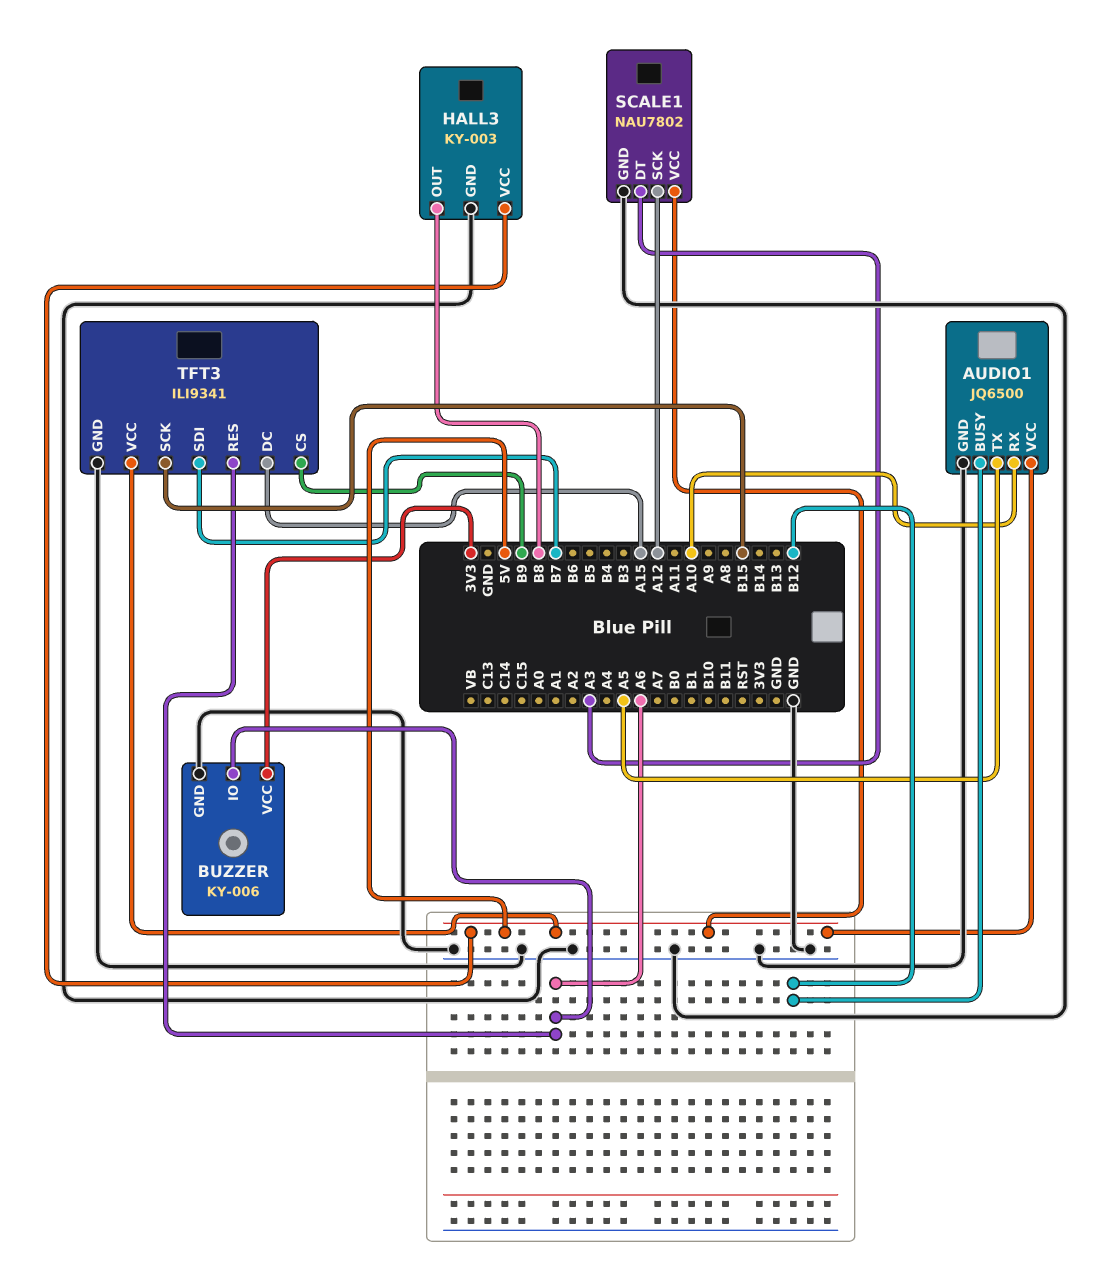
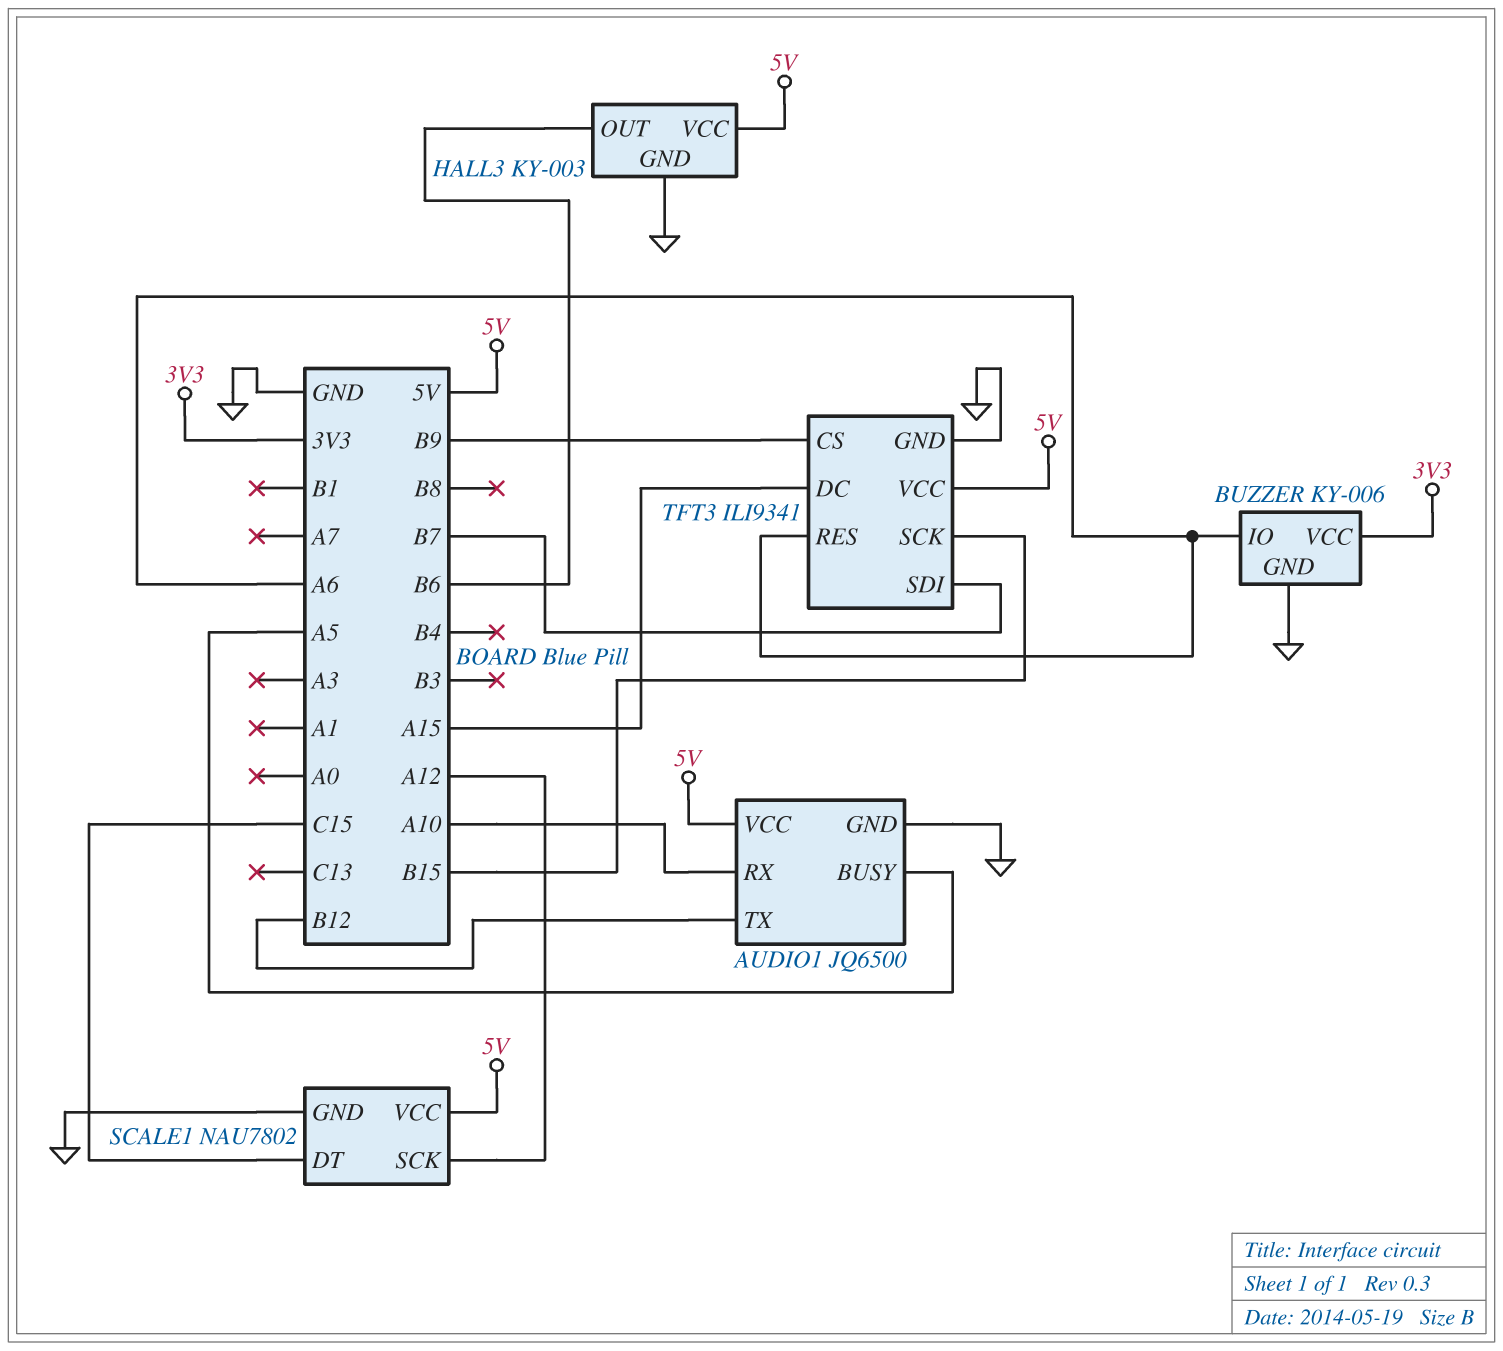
AUDIO1 pin BUSY: B12 -> A5
AUDIO1 pin TX: A5 -> B12
HALL3 pin OUT: B8 -> B6
SCALE1 pin DT: A3 -> C15

